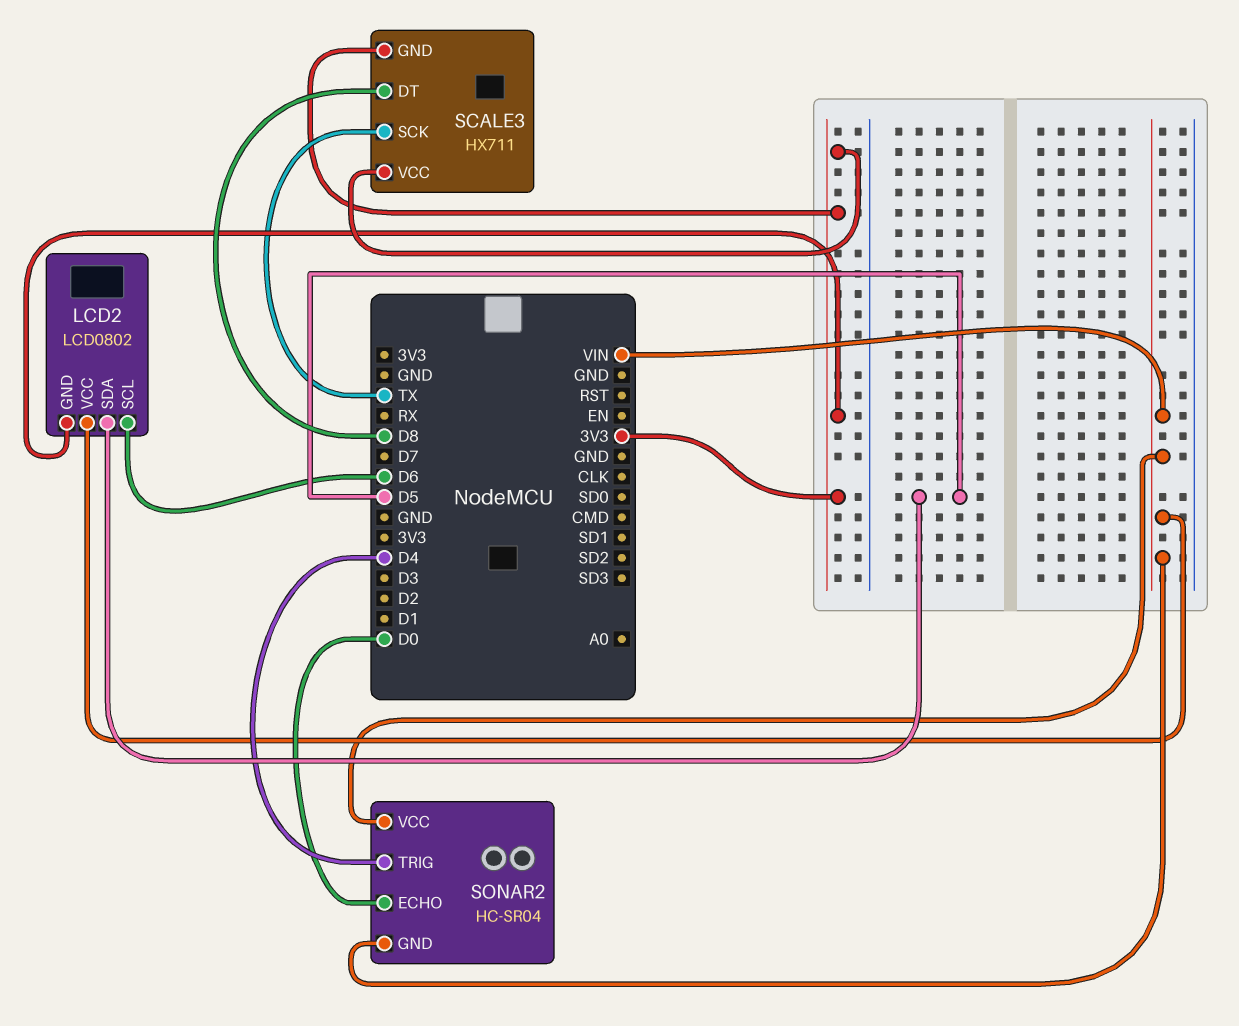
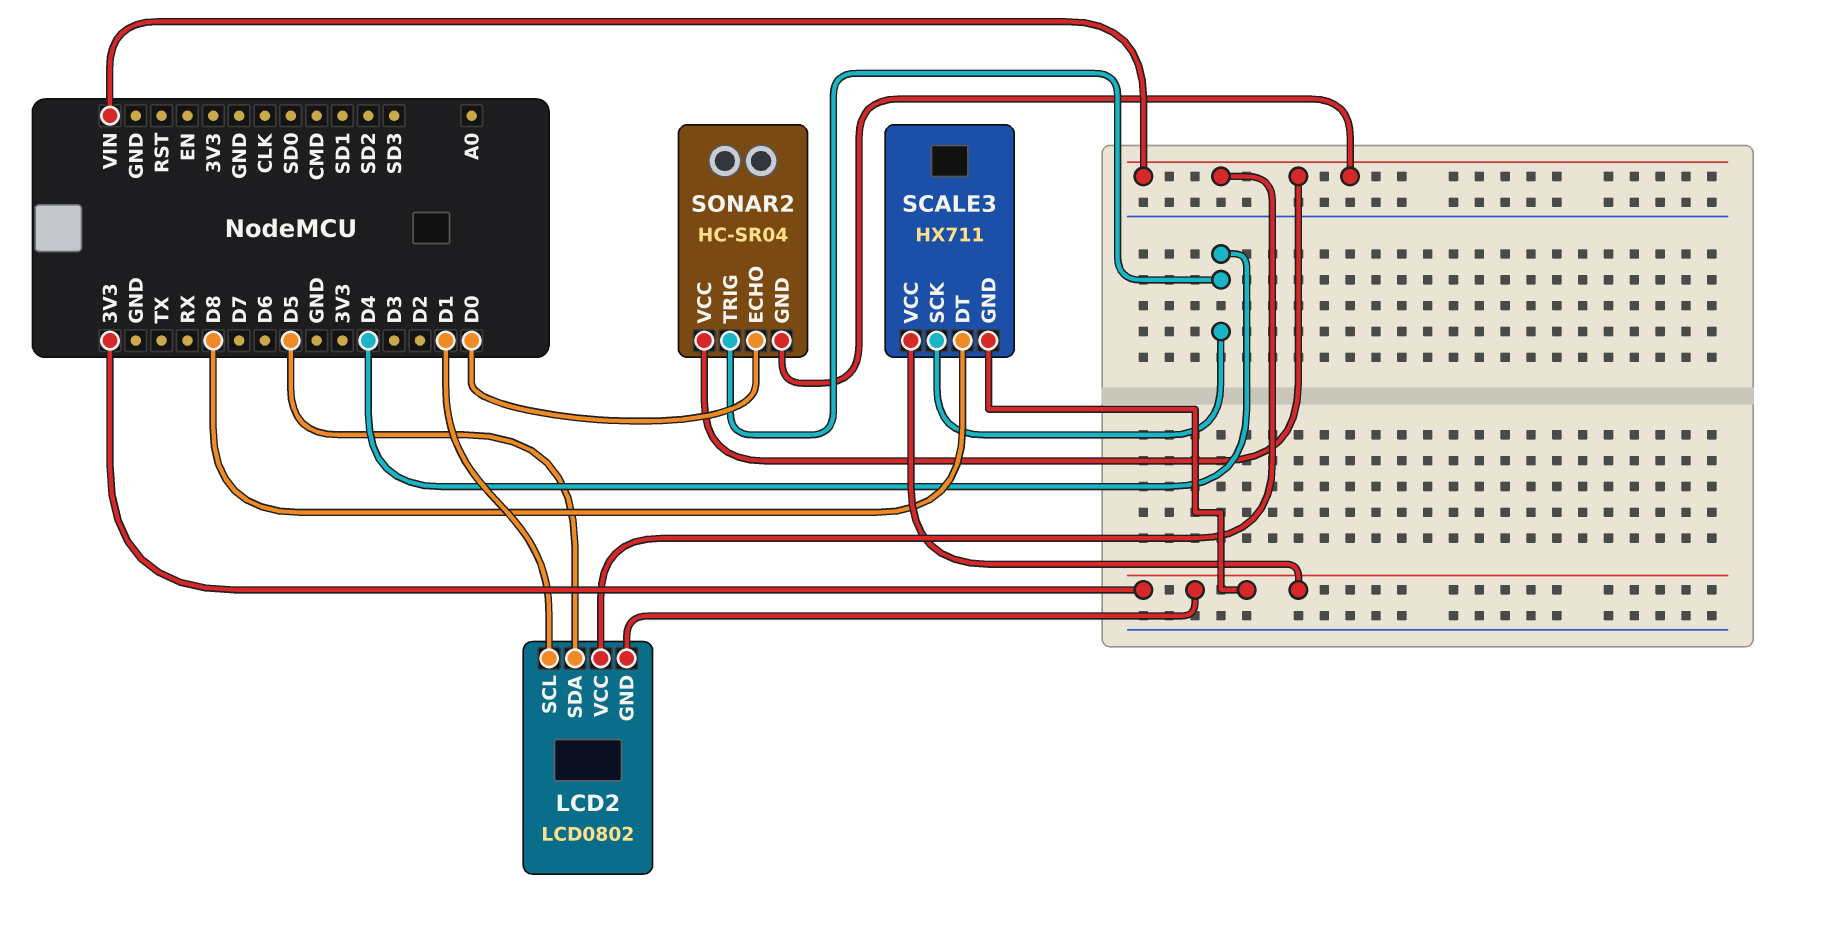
LCD2 pin SCL: D6 -> D1
SCALE3 pin SCK: TX -> D4

